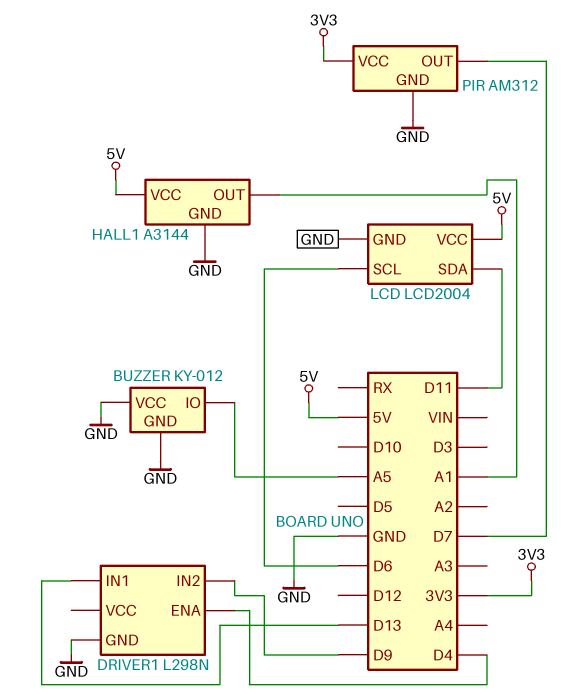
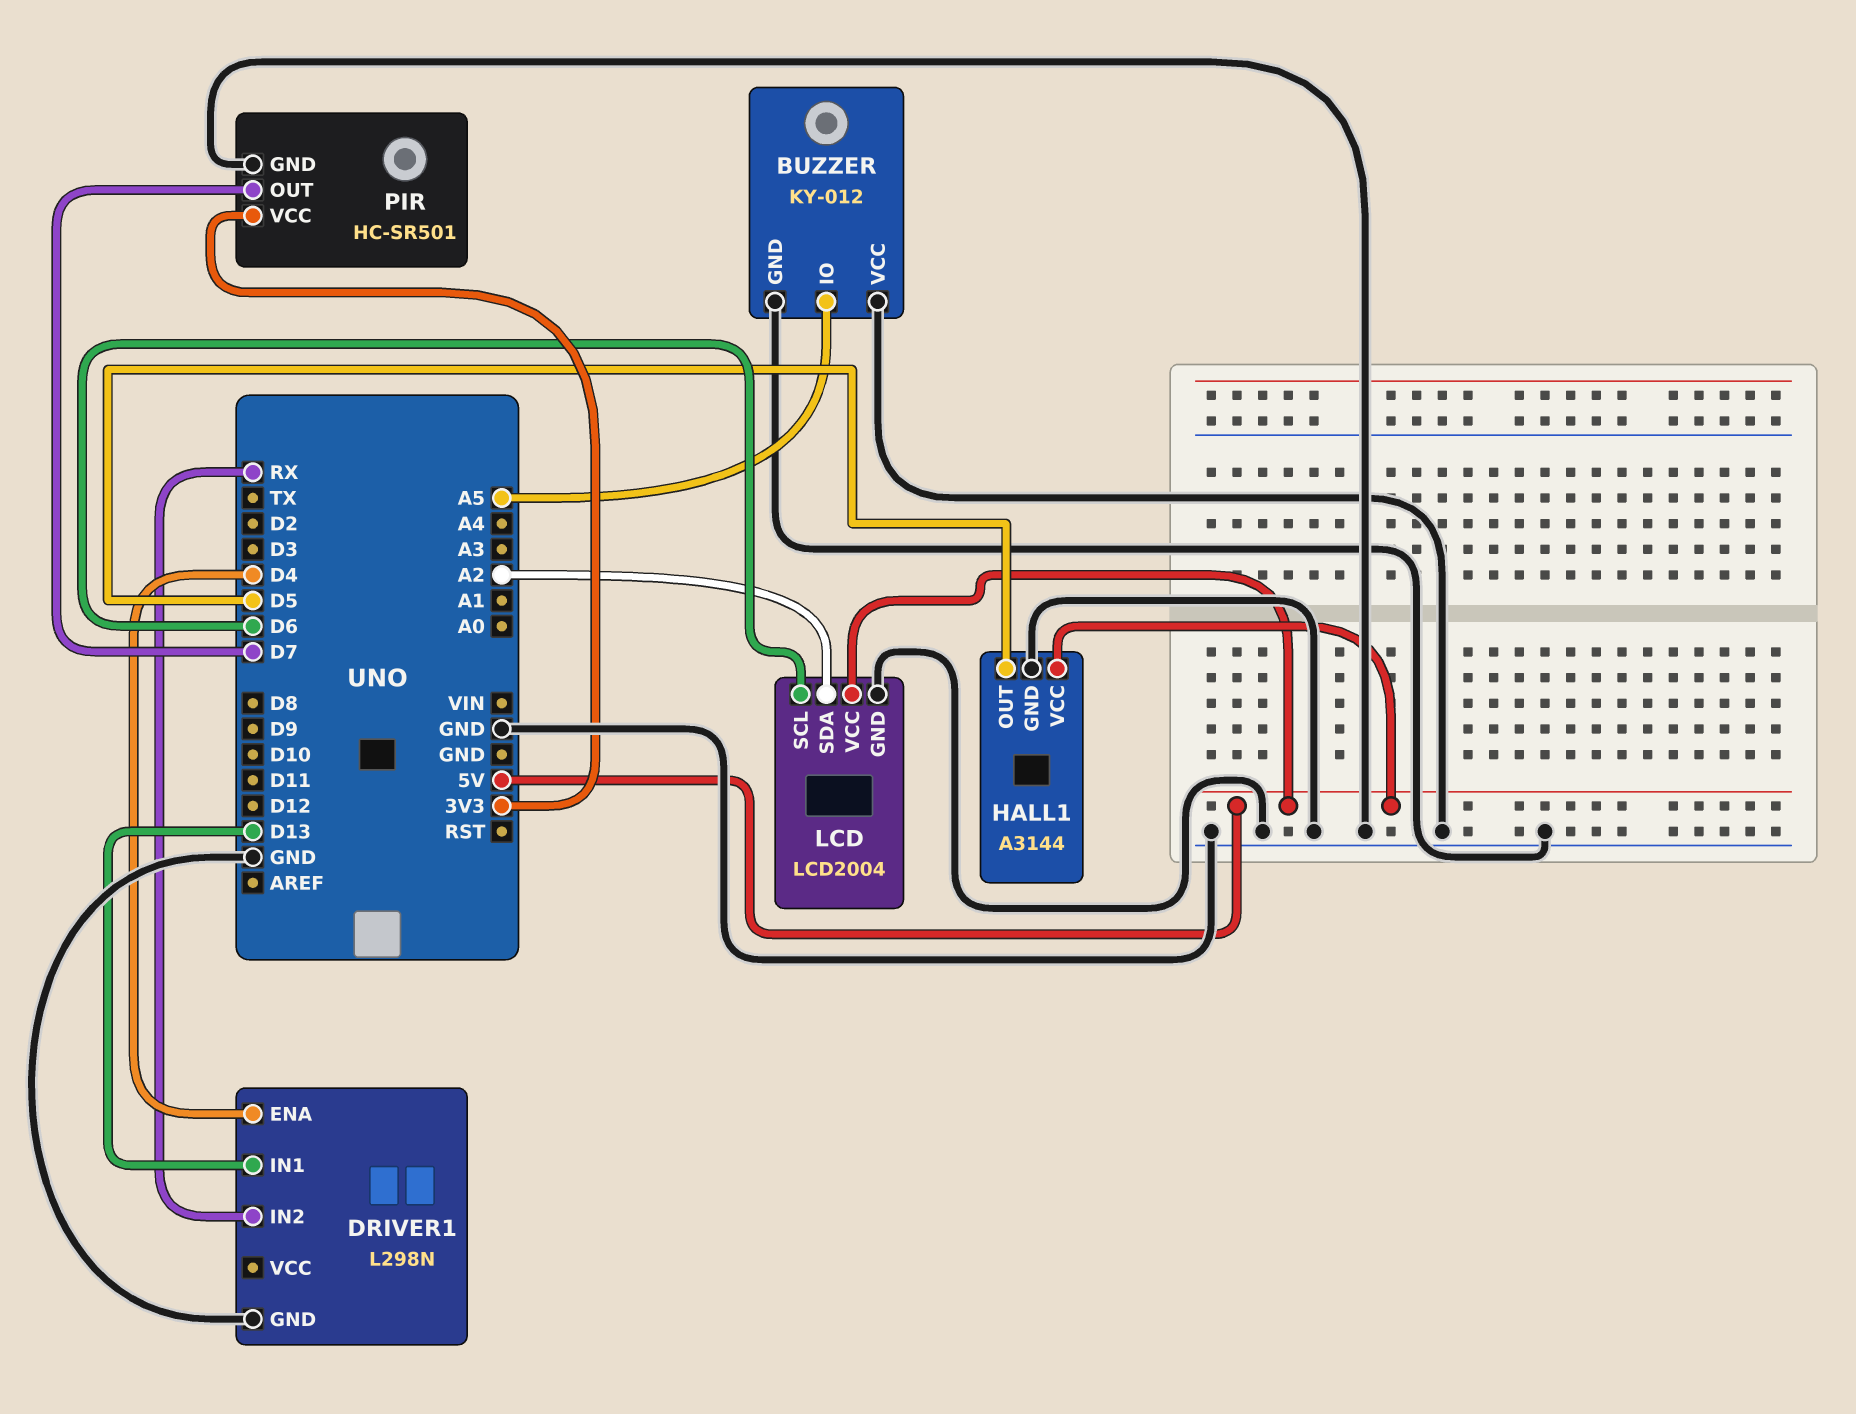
DRIVER1 pin IN2: D9 -> RX
HALL1 pin OUT: A1 -> D5
LCD pin SDA: D11 -> A2
PIR: AM312 -> HC-SR501

